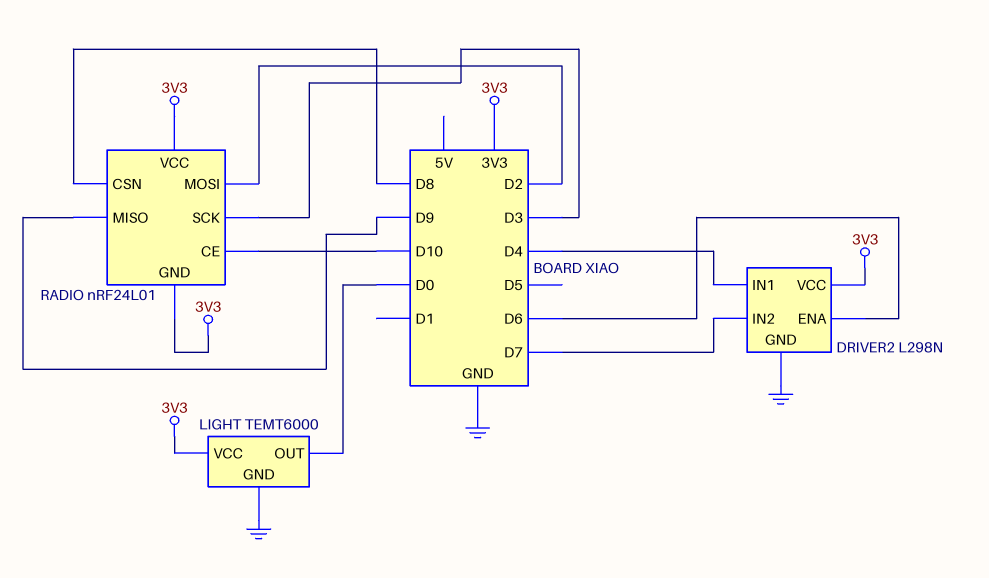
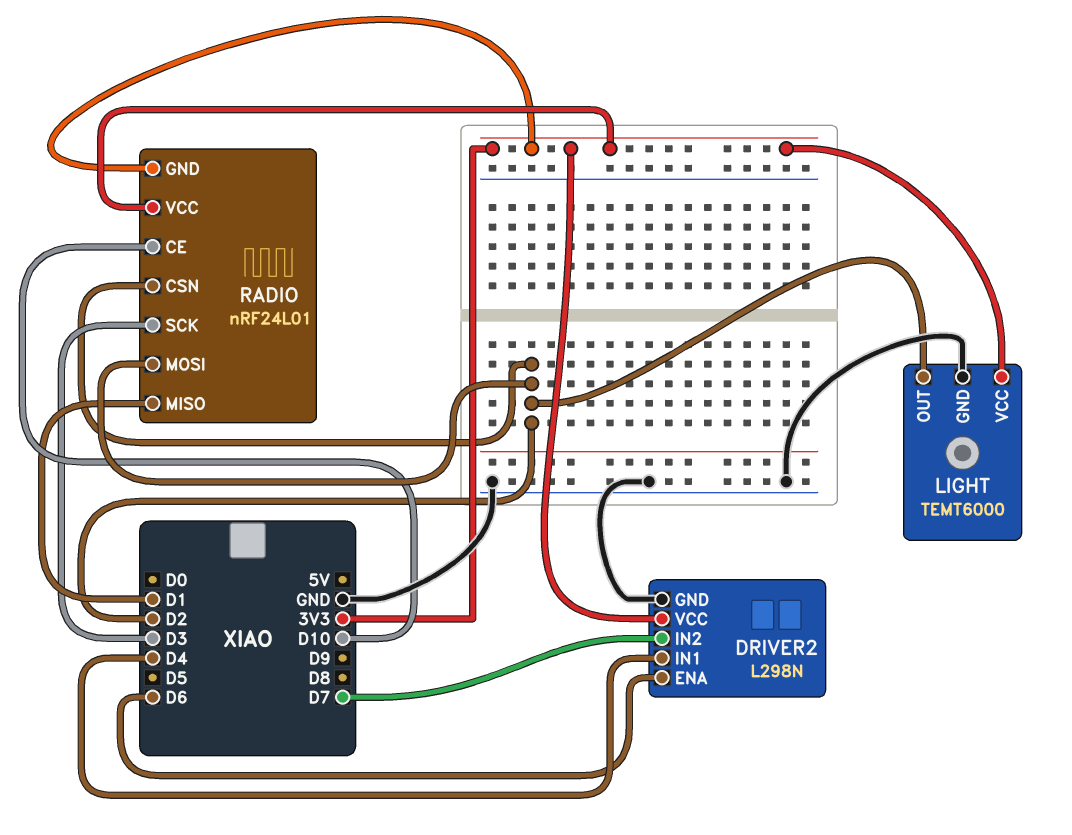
LIGHT pin OUT: D0 -> D2
RADIO pin CSN: D8 -> D2
RADIO pin MISO: D9 -> D1

